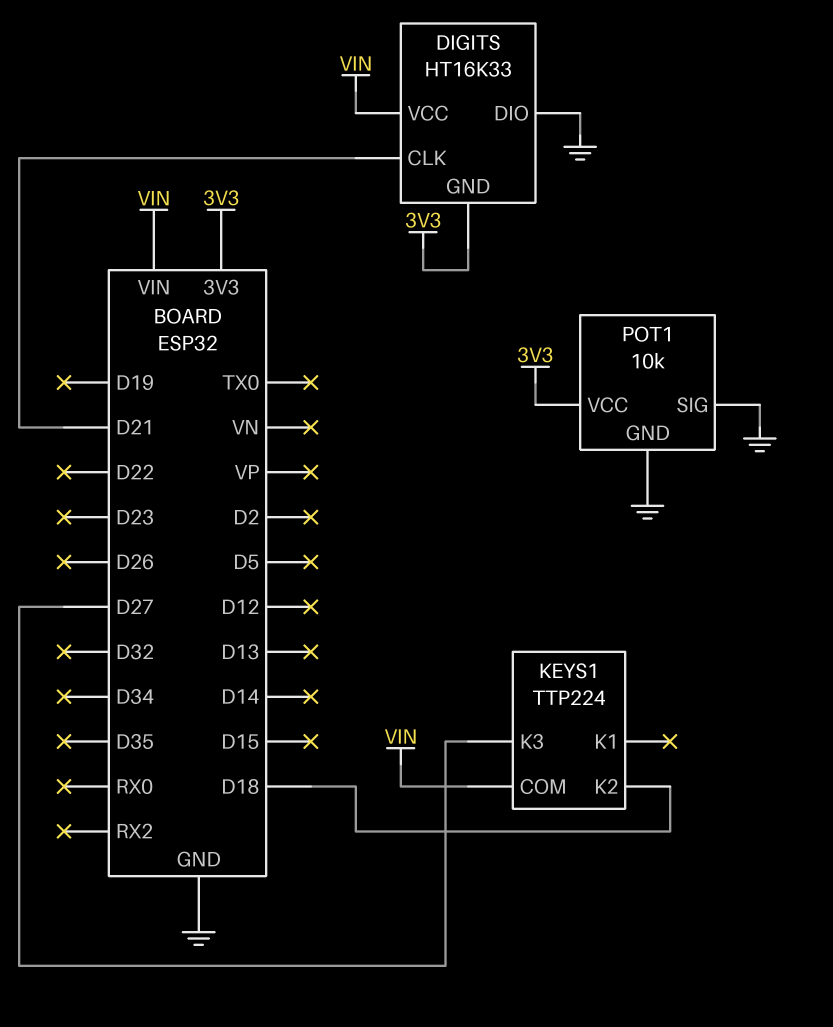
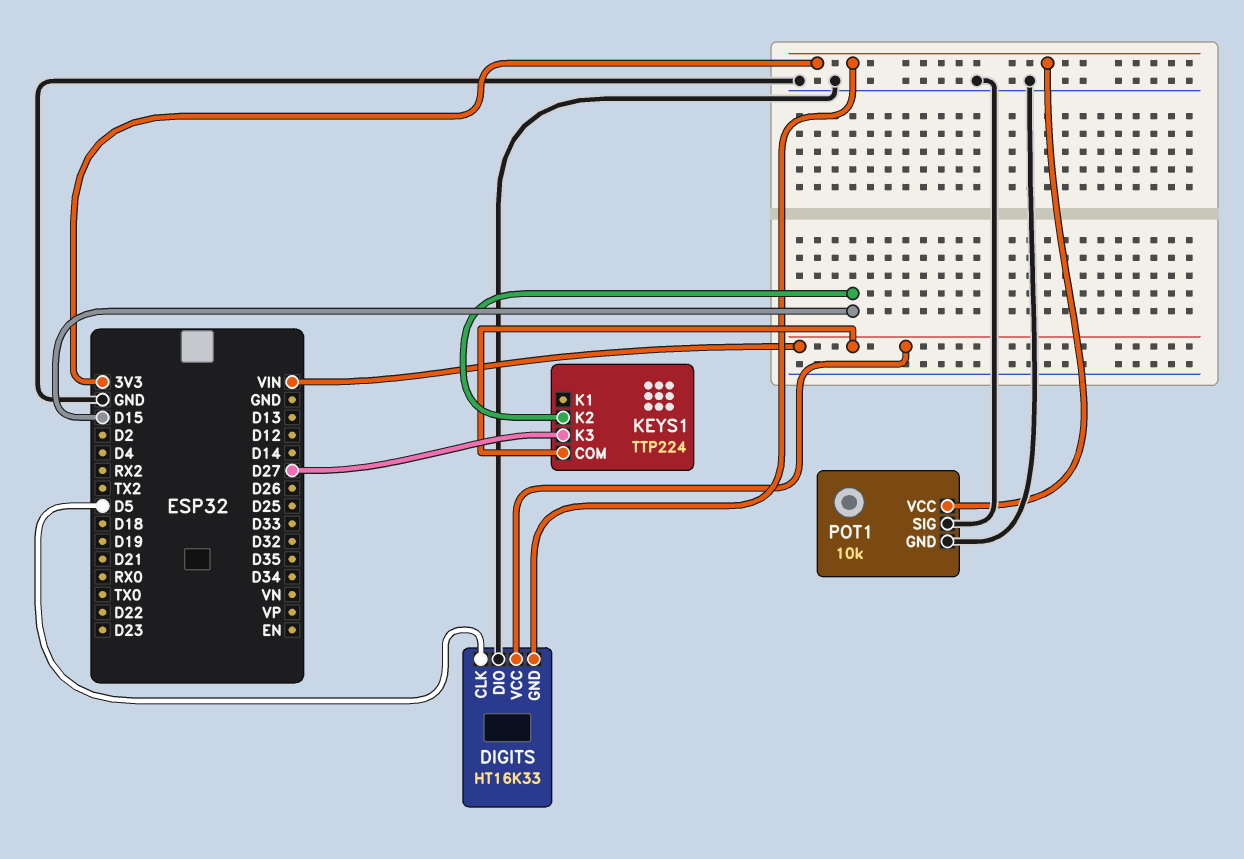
DIGITS pin CLK: D21 -> D5
KEYS1 pin K2: D18 -> D15

